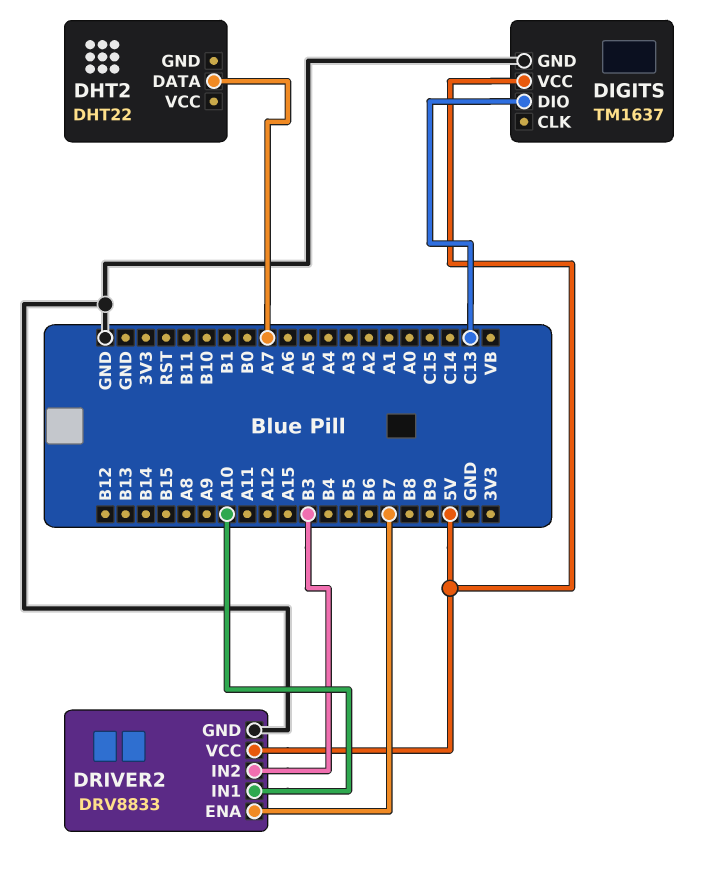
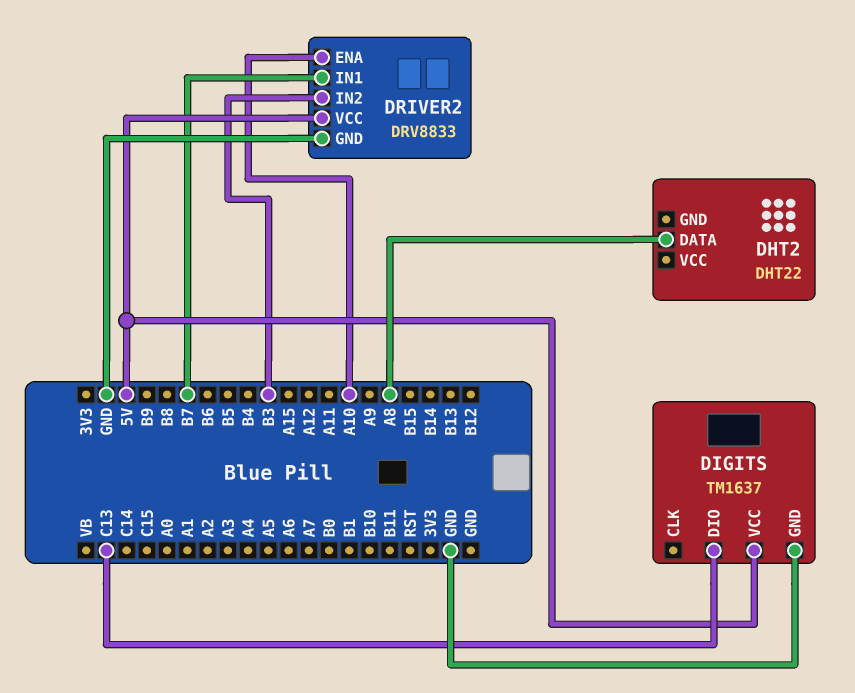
DHT2 pin DATA: A7 -> A8
DRIVER2 pin ENA: B7 -> A10
DRIVER2 pin IN1: A10 -> B7

